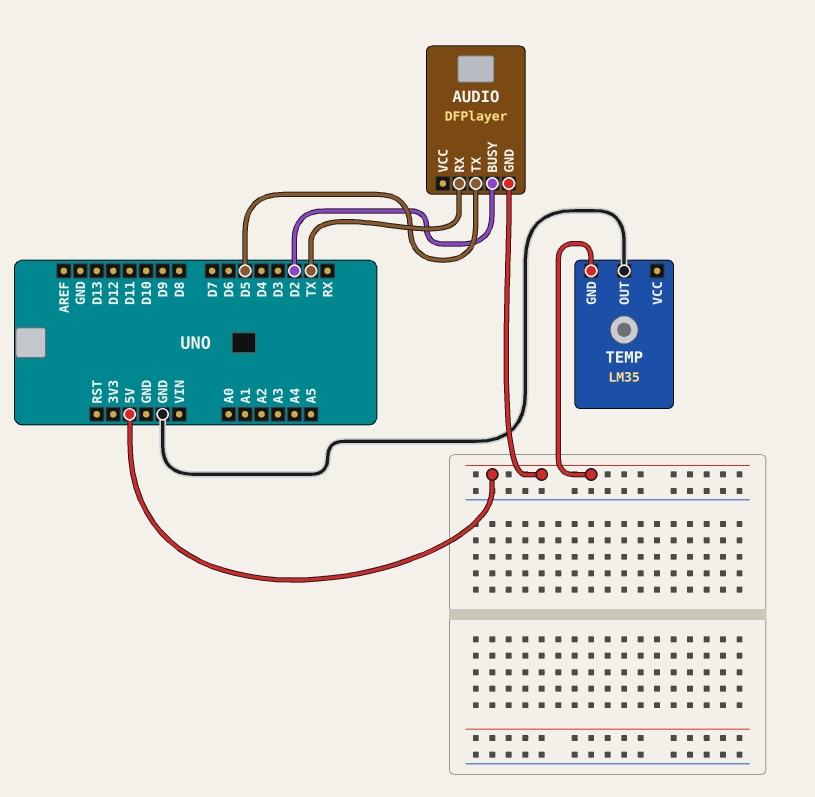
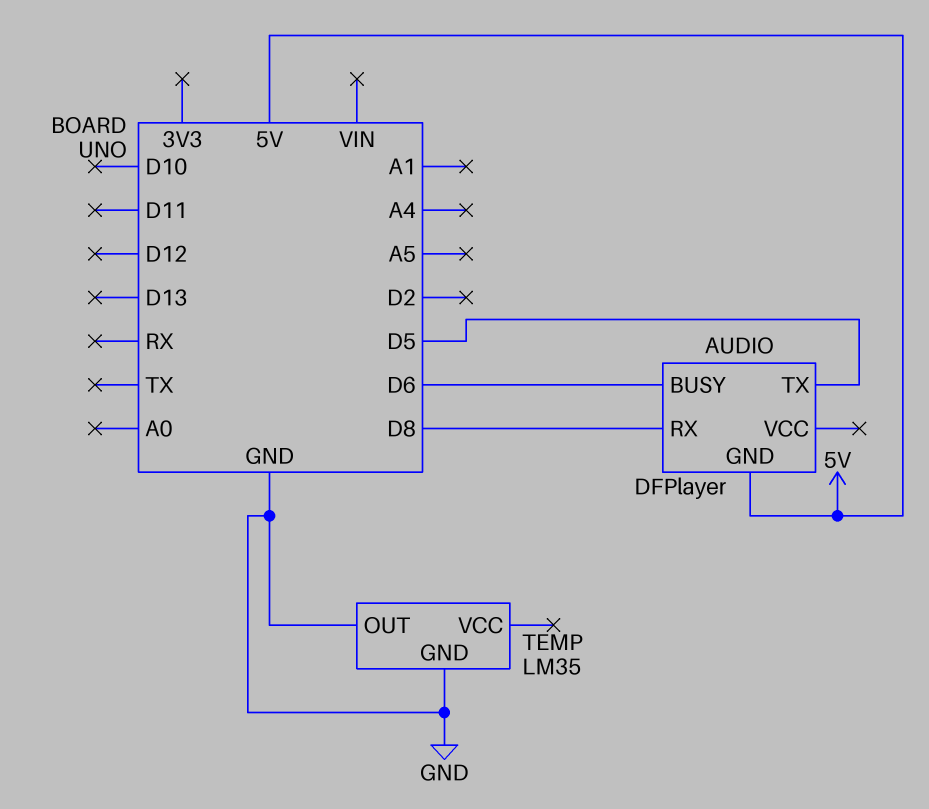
AUDIO pin BUSY: D2 -> D6
AUDIO pin RX: TX -> D8
TEMP pin GND: 5V -> GND

